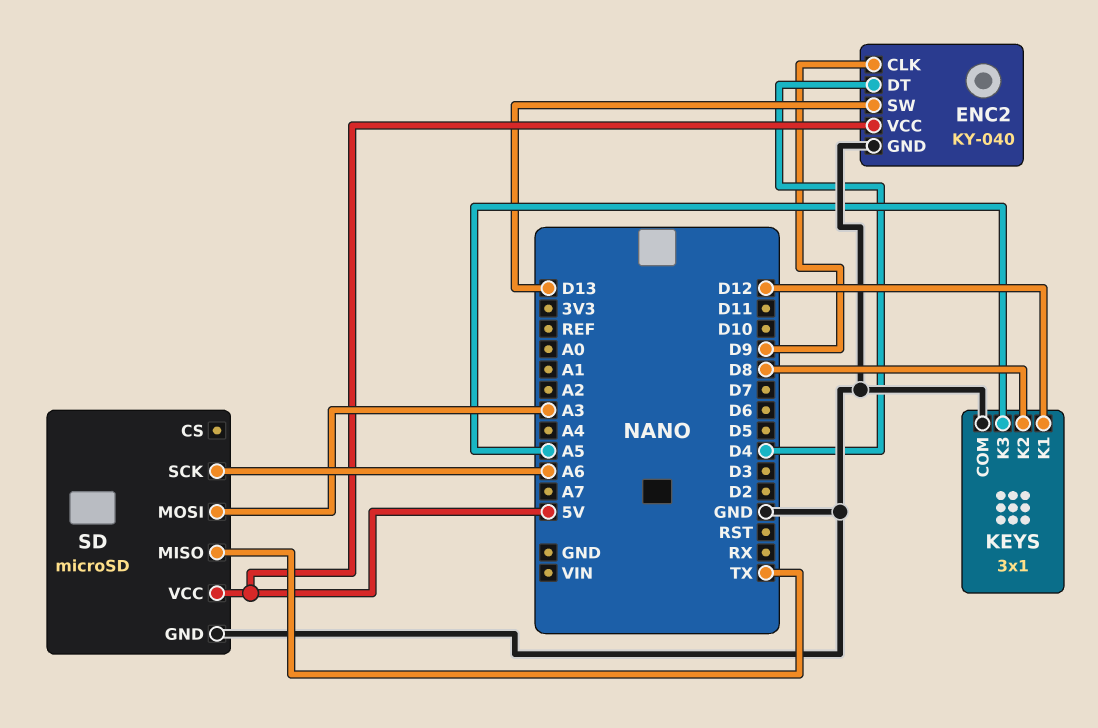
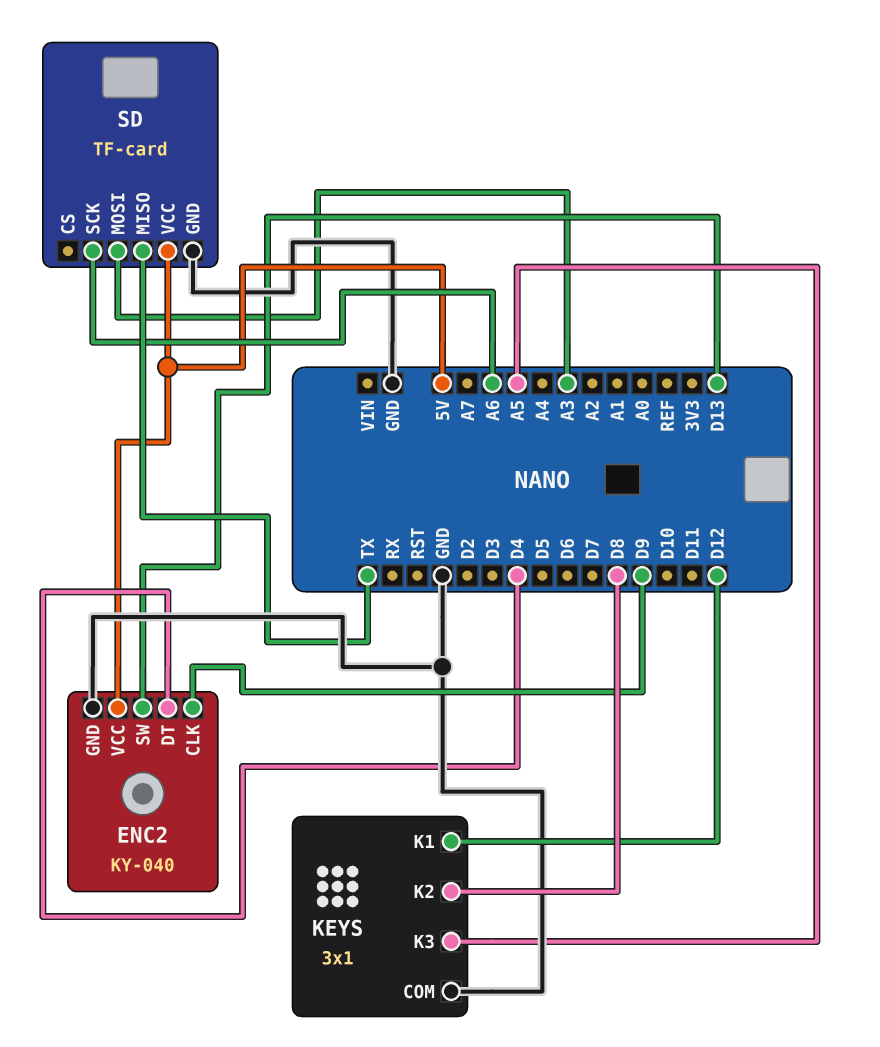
SD: microSD -> TF-card

